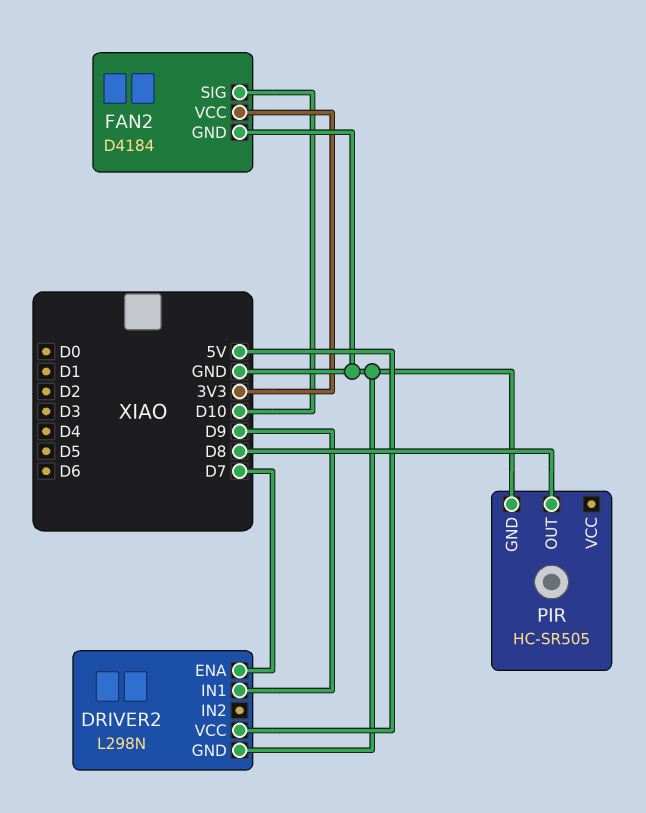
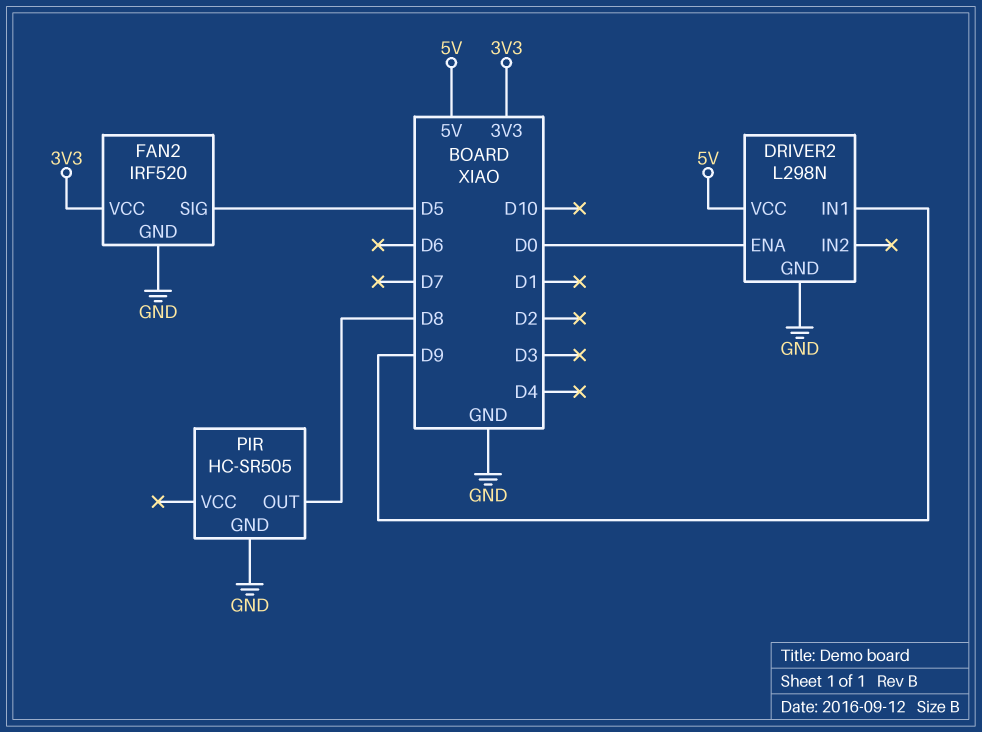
DRIVER2 pin ENA: D7 -> D0
FAN2: D4184 -> IRF520
FAN2 pin SIG: D10 -> D5

